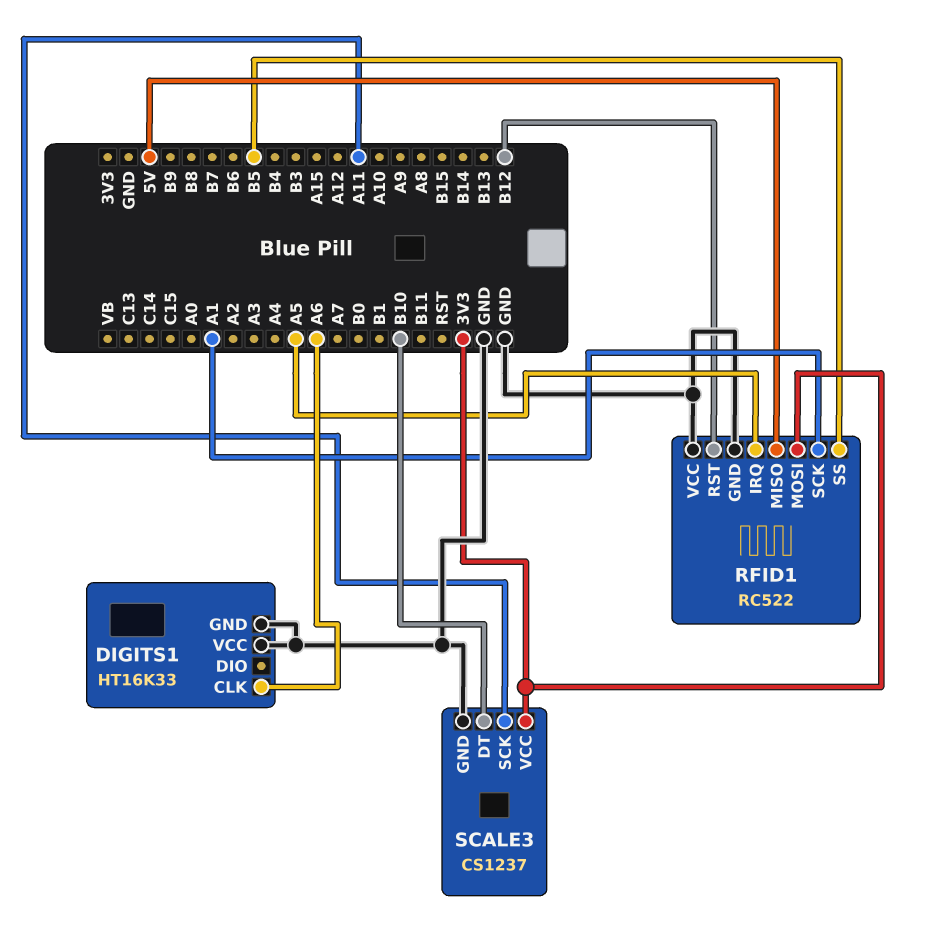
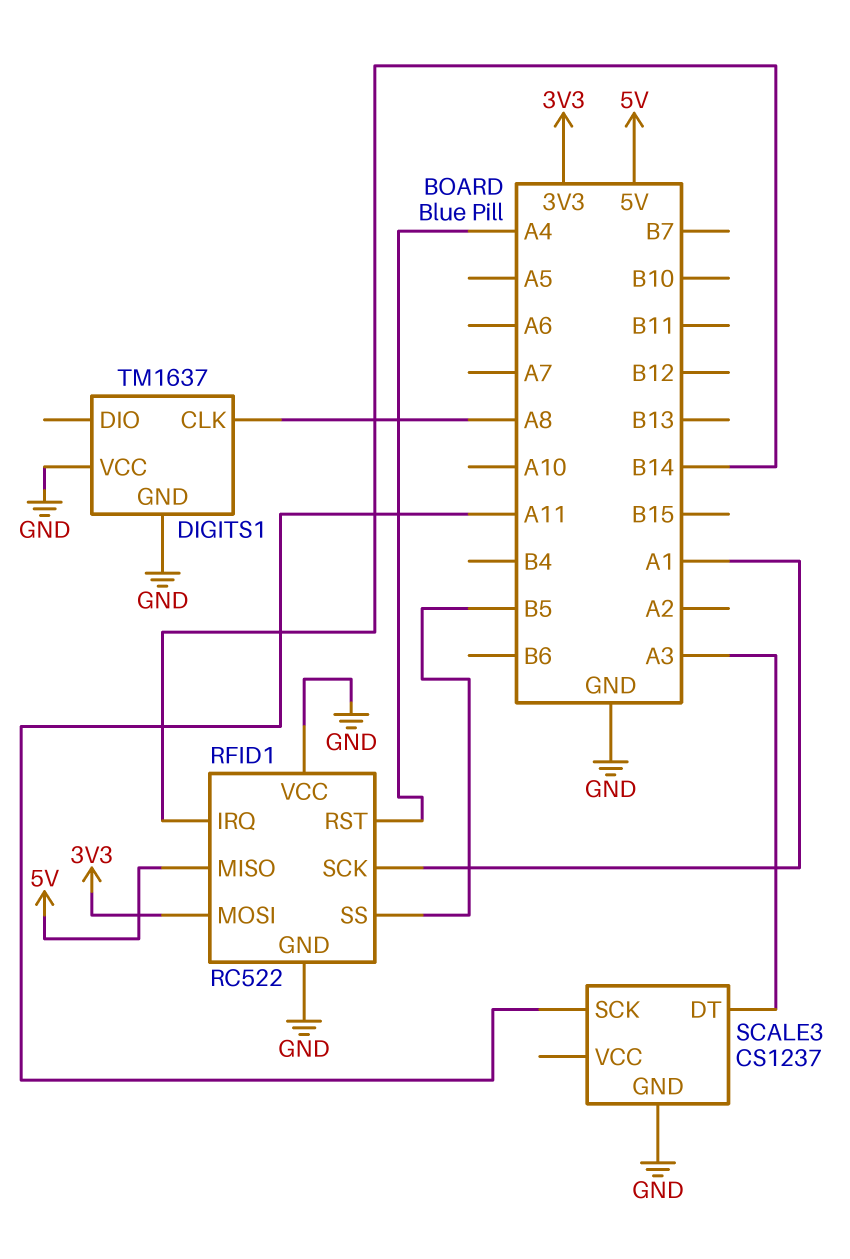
DIGITS1: HT16K33 -> TM1637
DIGITS1 pin CLK: A6 -> A8
RFID1 pin IRQ: A5 -> B14
RFID1 pin RST: B12 -> A4
SCALE3 pin DT: B10 -> A3
SCALE3 pin VCC: 3V3 -> none

